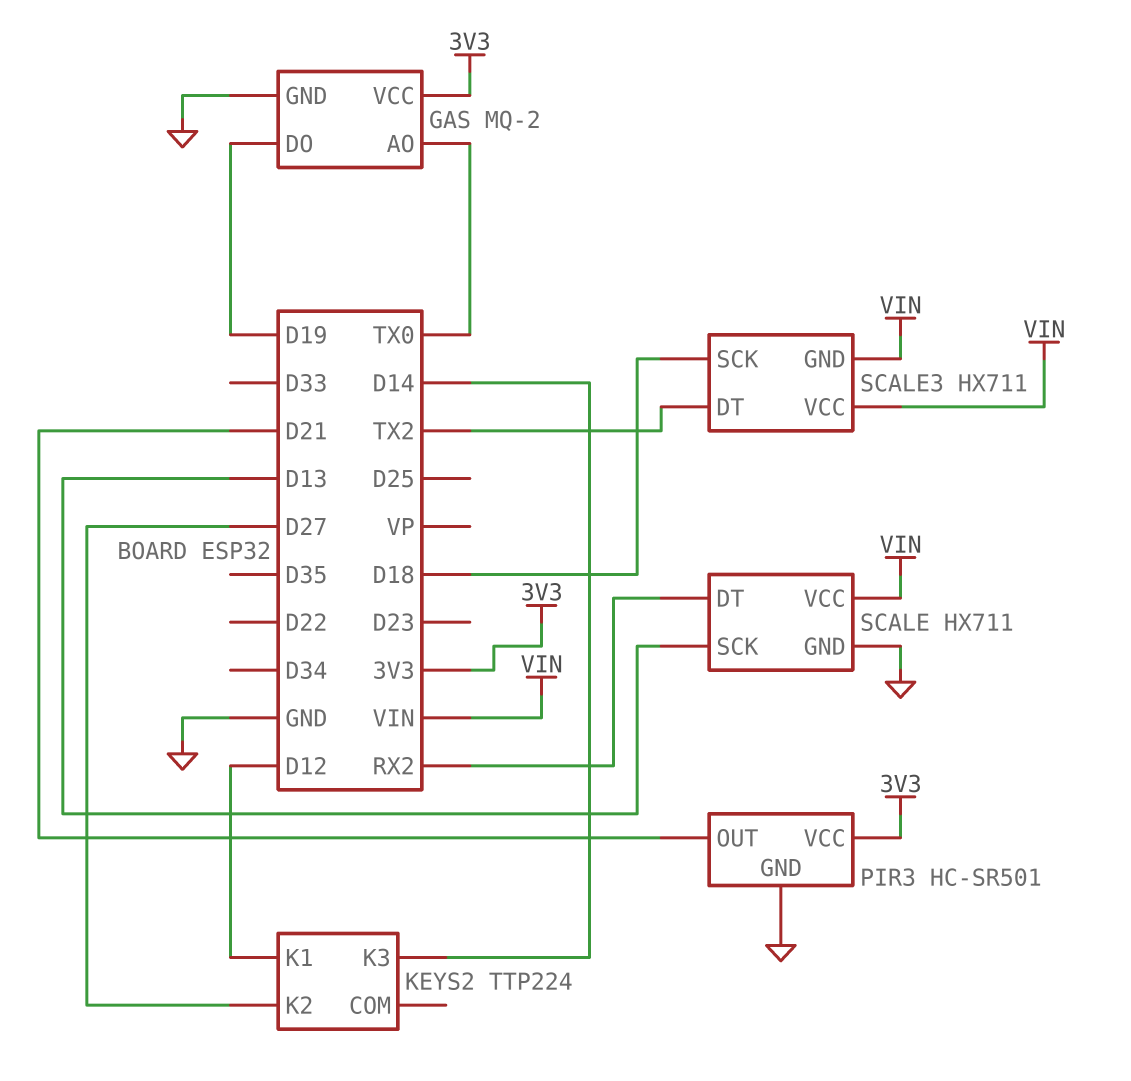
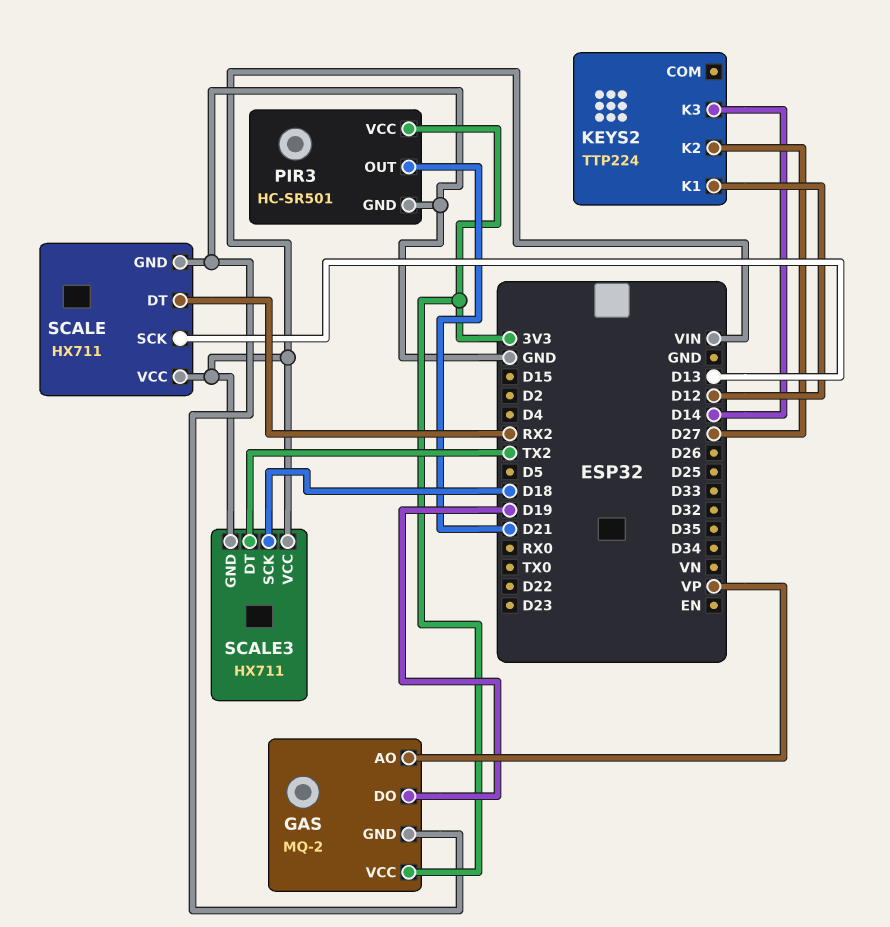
GAS pin AO: TX0 -> VP

